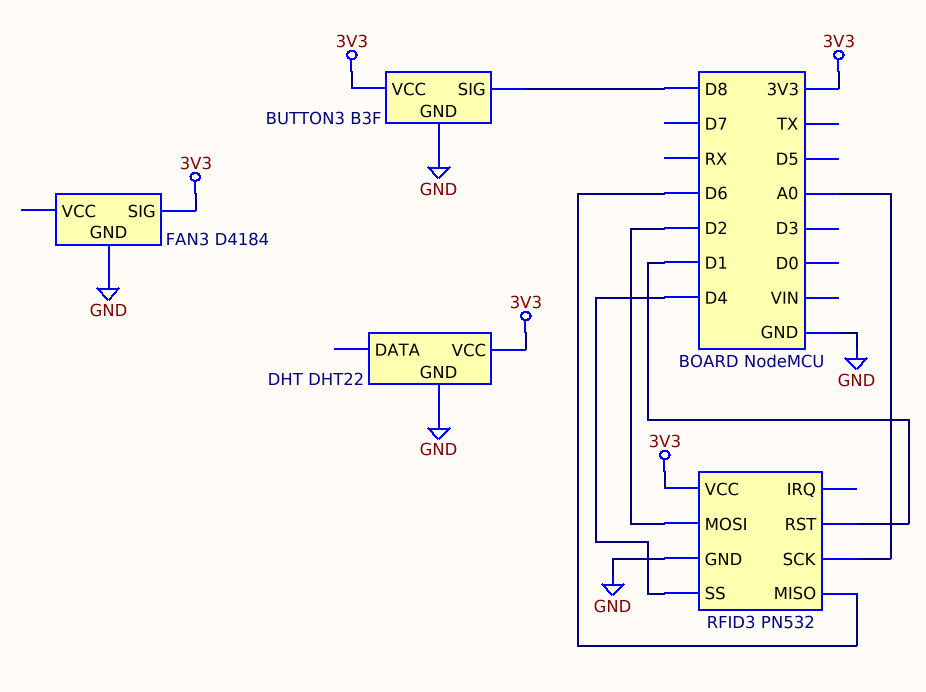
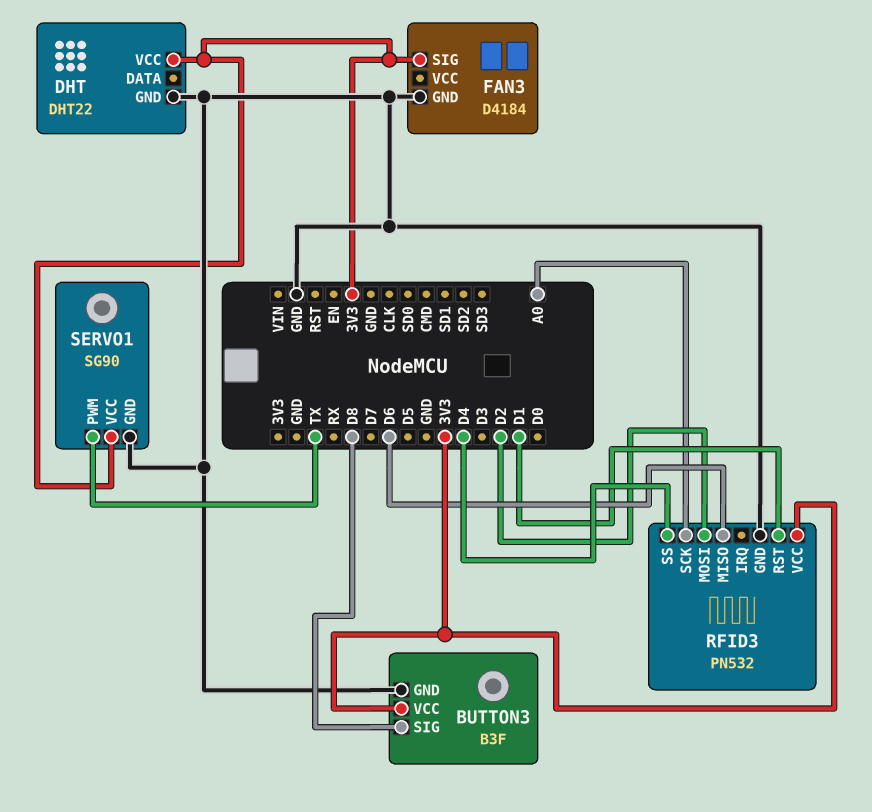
SERVO1: none -> SG90
SERVO1 pin GND: none -> GND
SERVO1 pin PWM: none -> TX
SERVO1 pin VCC: none -> 3V3

